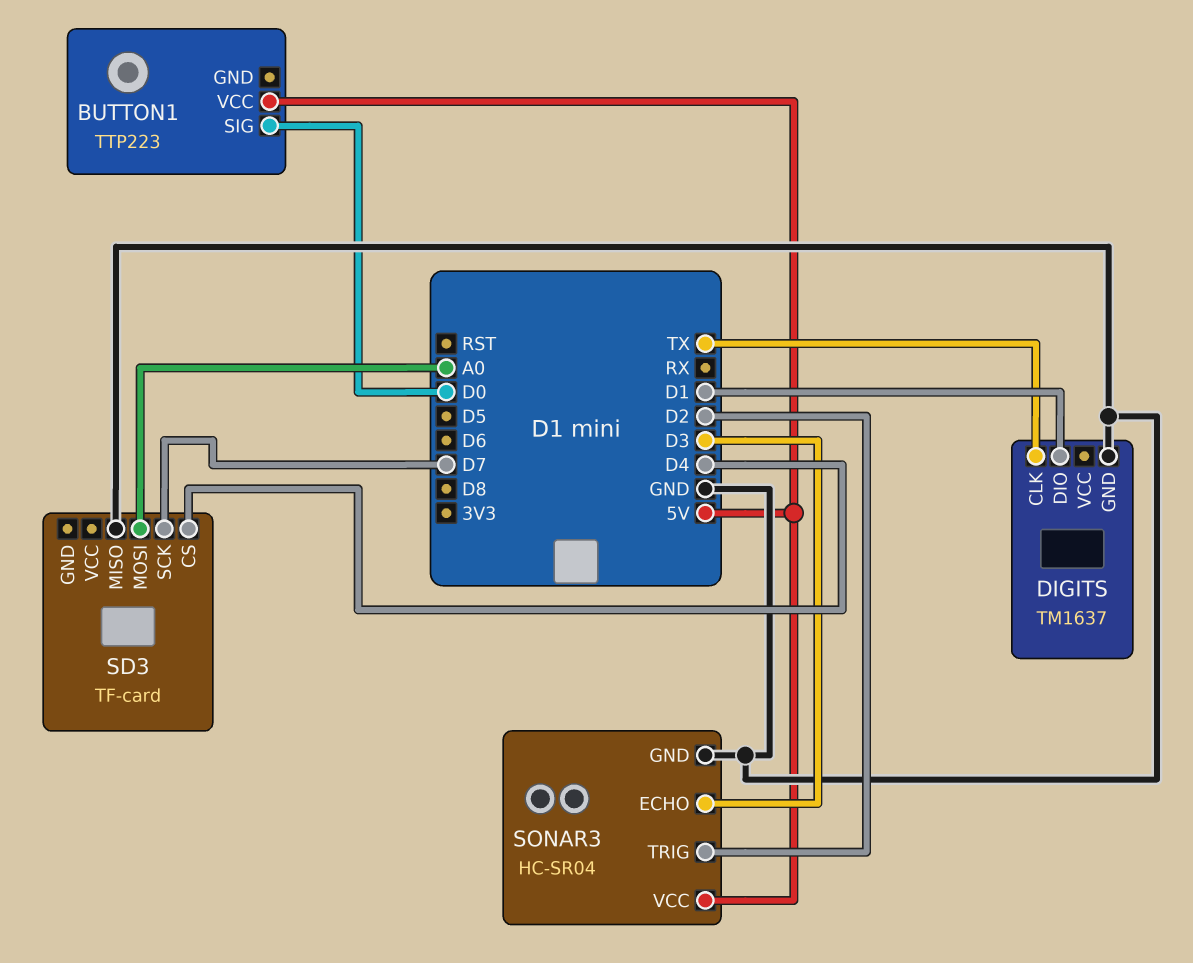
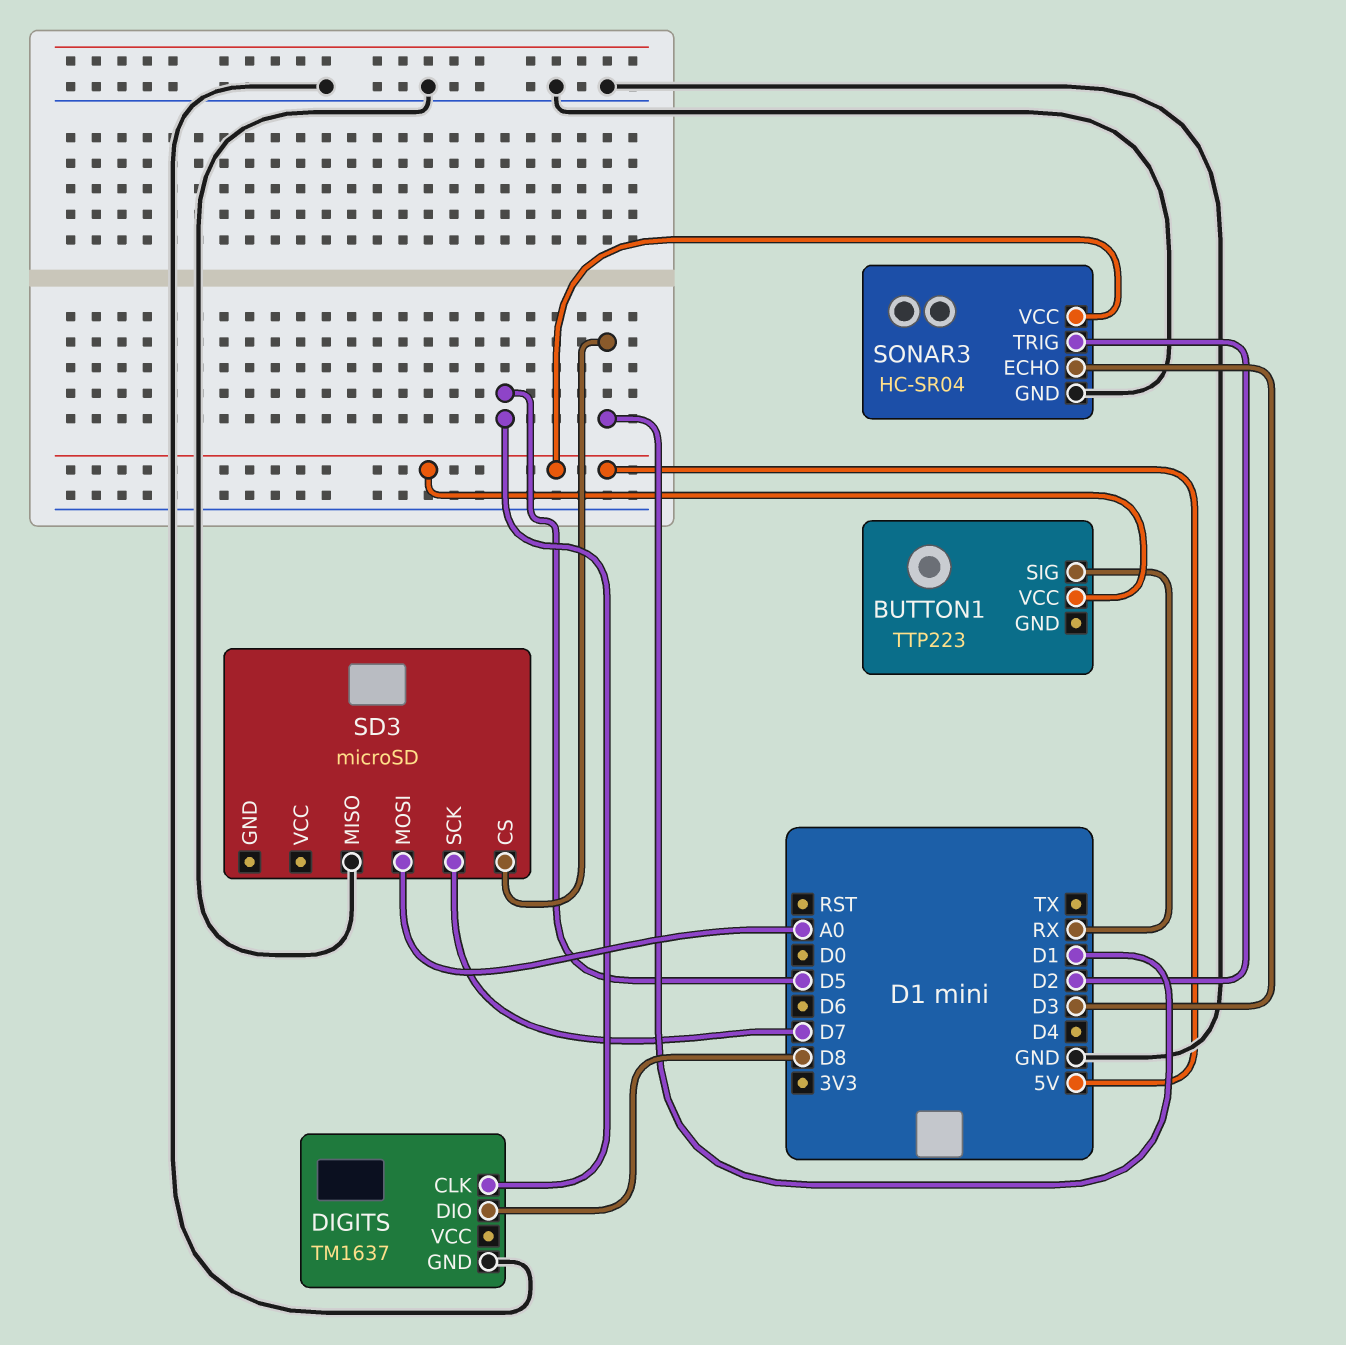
BUTTON1 pin SIG: D0 -> RX
DIGITS pin CLK: TX -> D5
DIGITS pin DIO: D1 -> D8
SD3: TF-card -> microSD
SD3 pin CS: D4 -> D1

